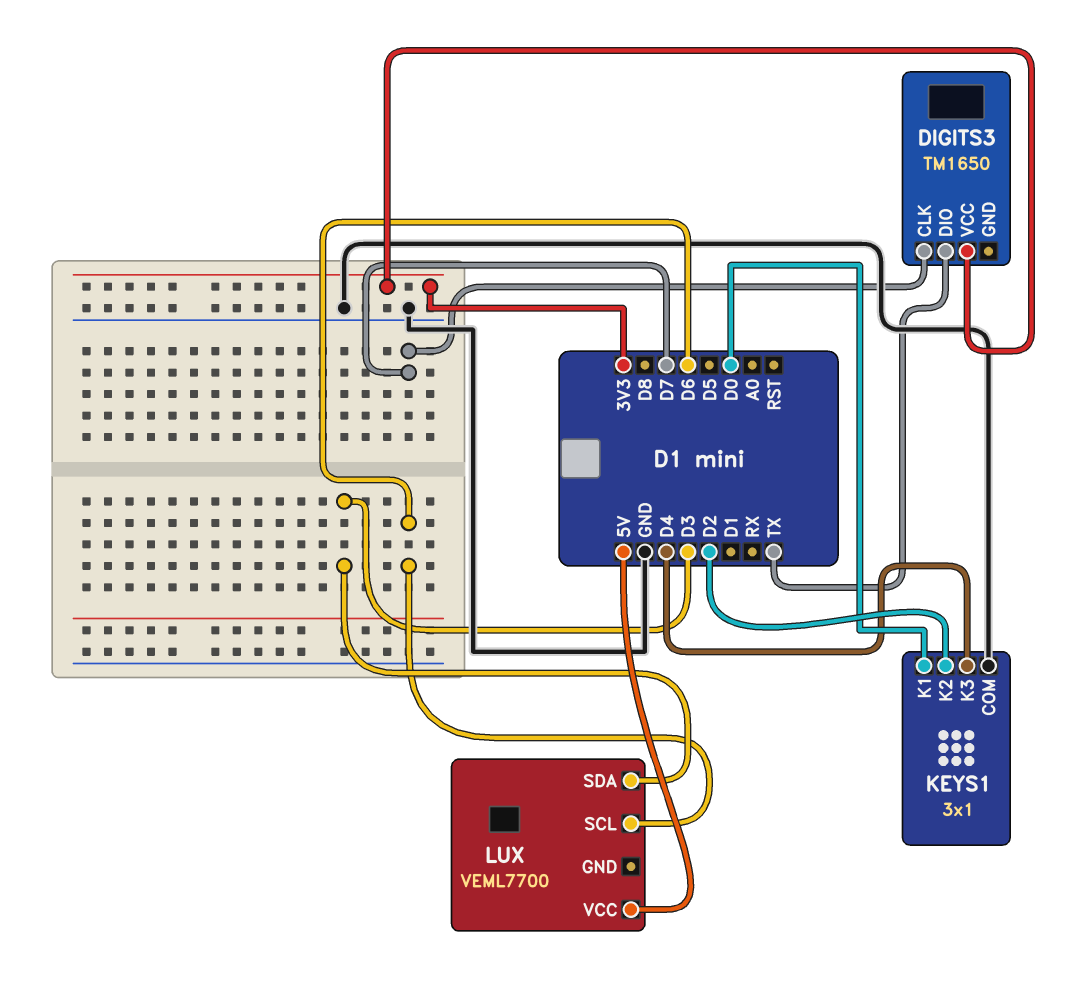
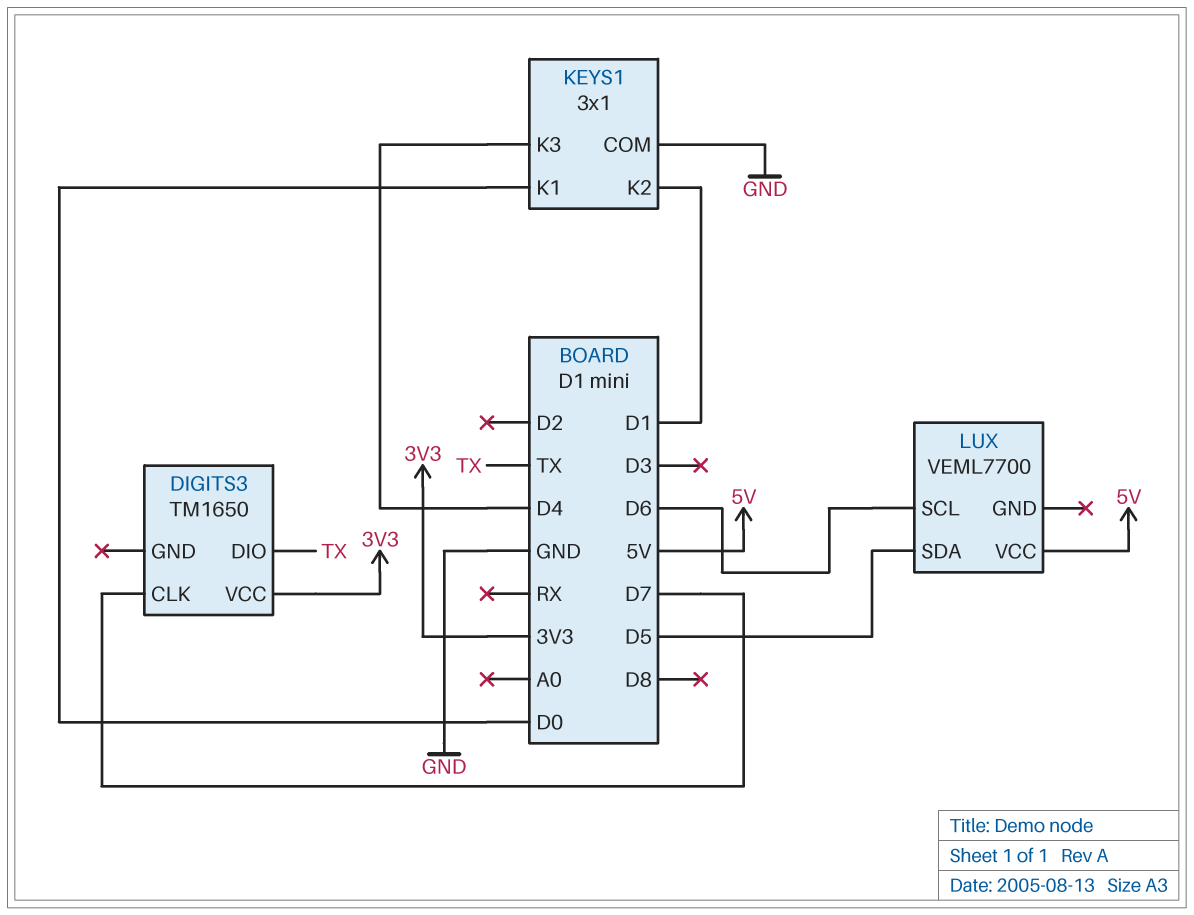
KEYS1 pin K2: D2 -> D1
LUX pin SDA: D3 -> D5

